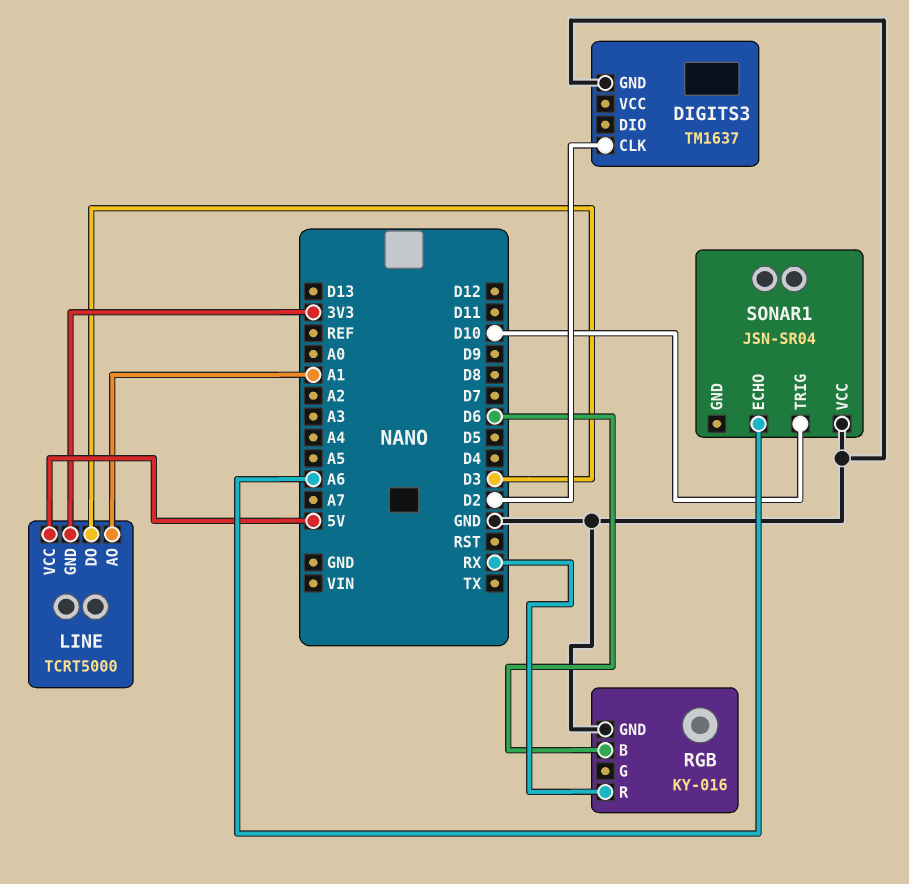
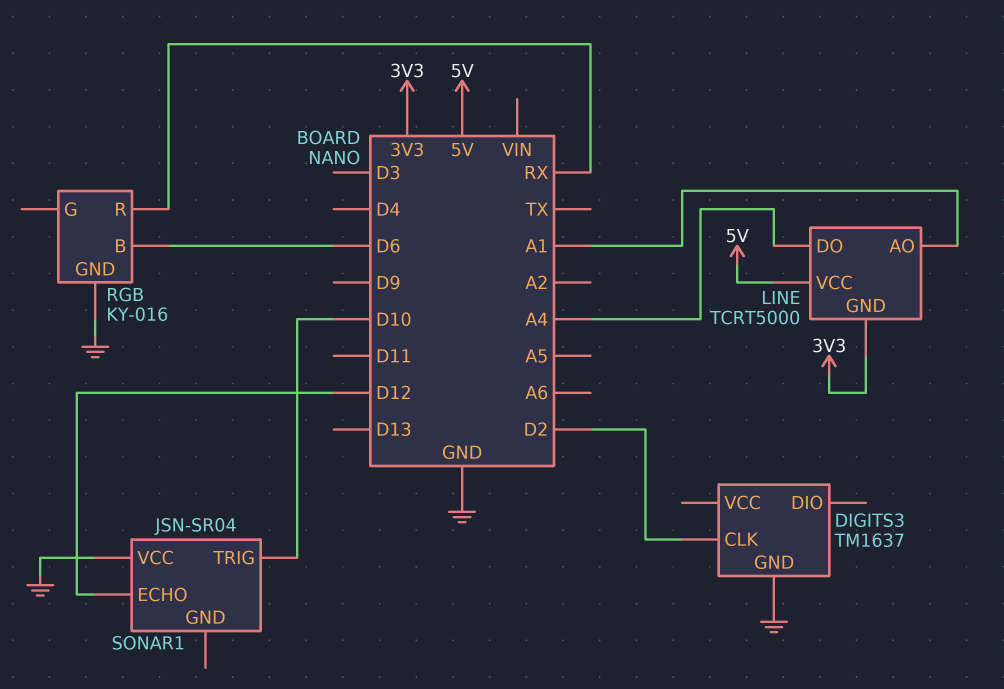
LINE pin DO: D3 -> A4
SONAR1 pin ECHO: A6 -> D12

